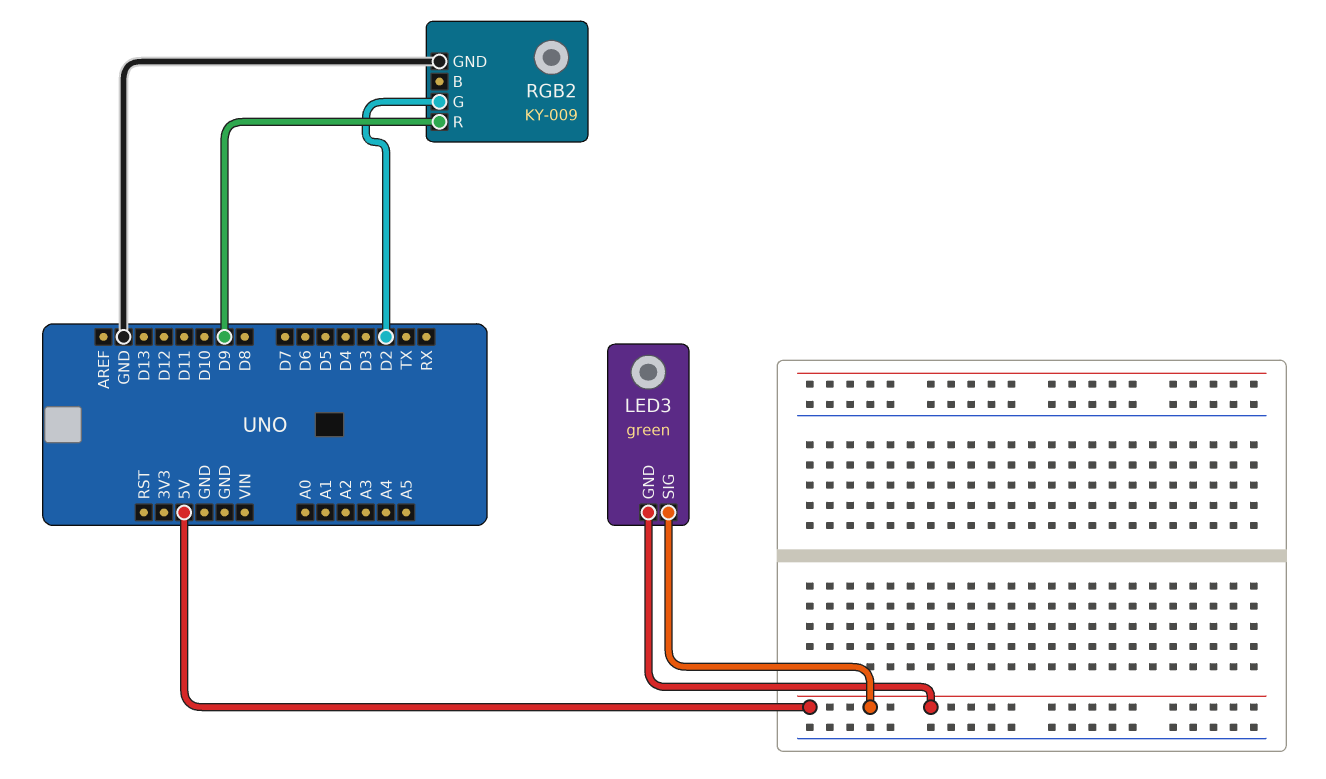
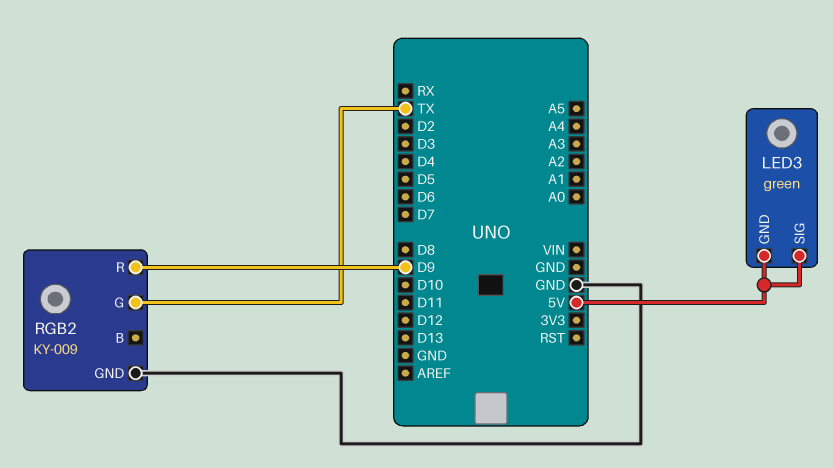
RGB2 pin G: D2 -> TX

